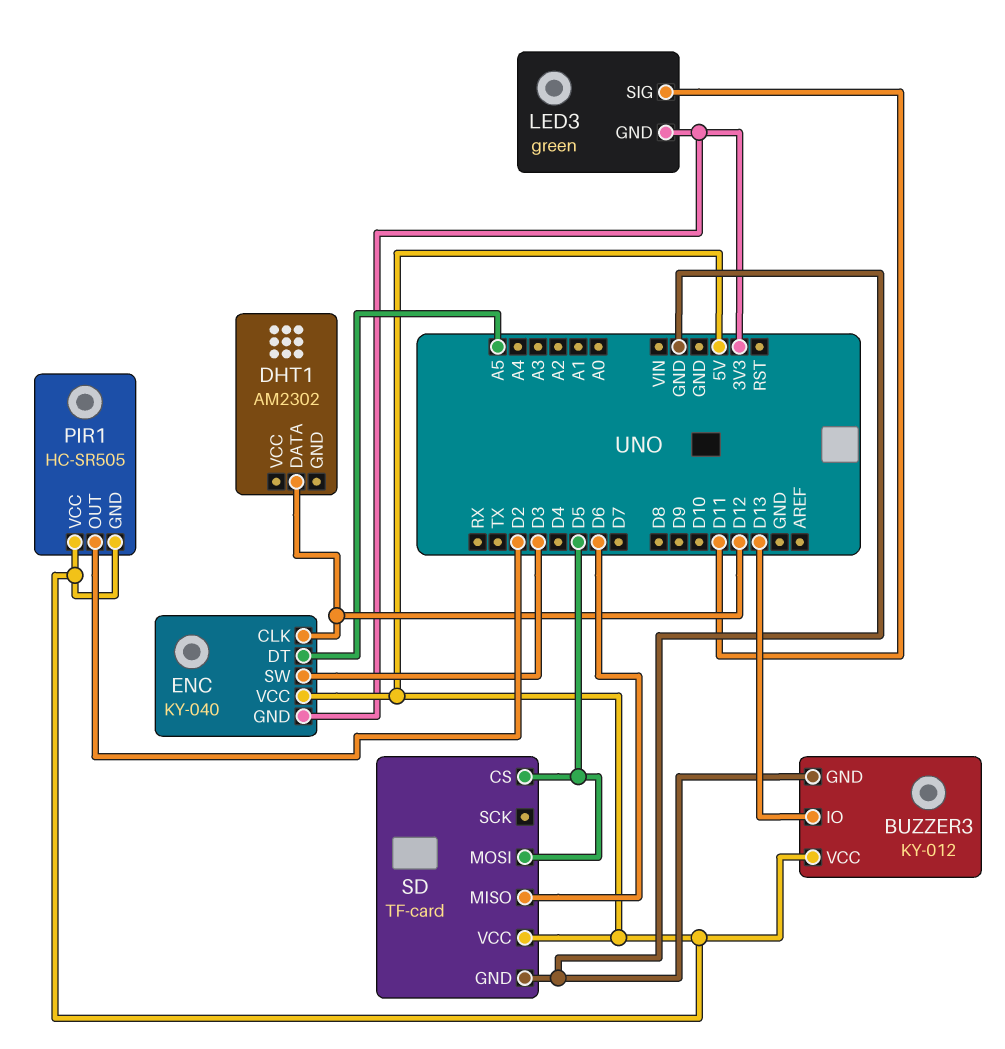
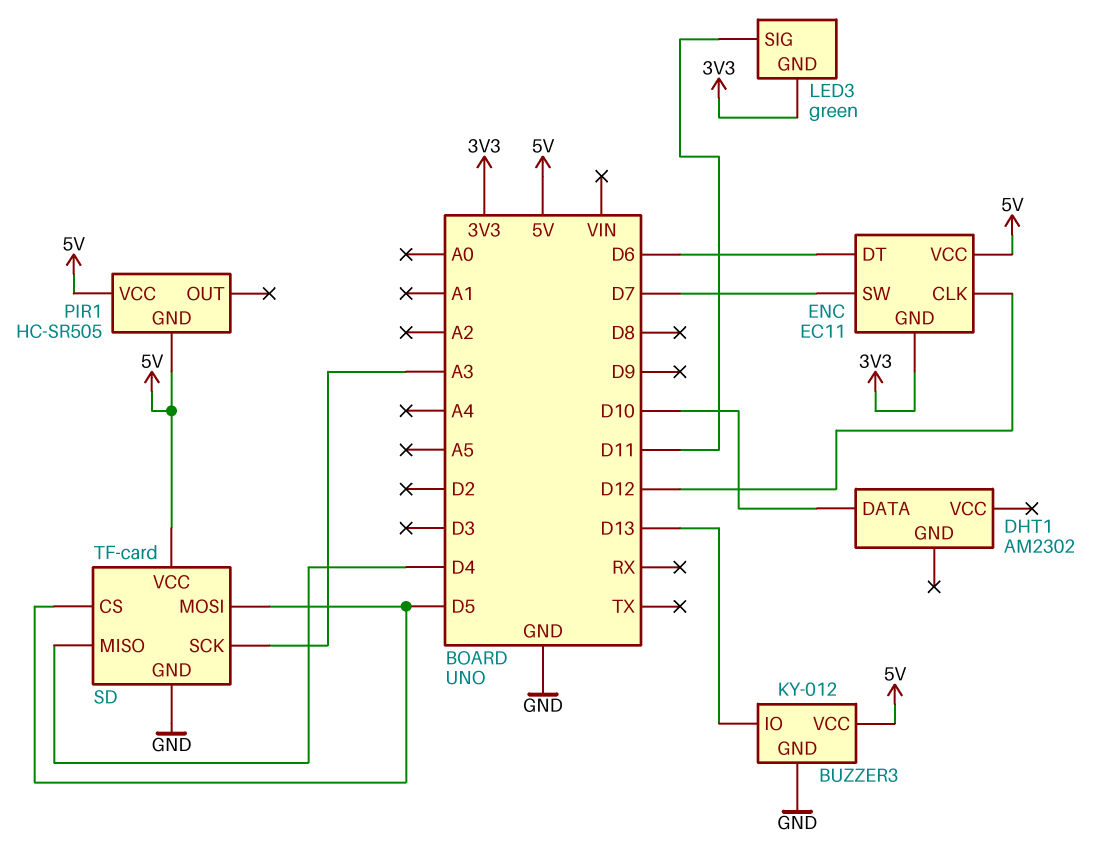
DHT1 pin DATA: D12 -> D10
ENC: KY-040 -> EC11
ENC pin DT: A5 -> D6
ENC pin SW: D3 -> D7
PIR1 pin OUT: D2 -> none
SD pin MISO: D6 -> D4
SD pin SCK: none -> A3

